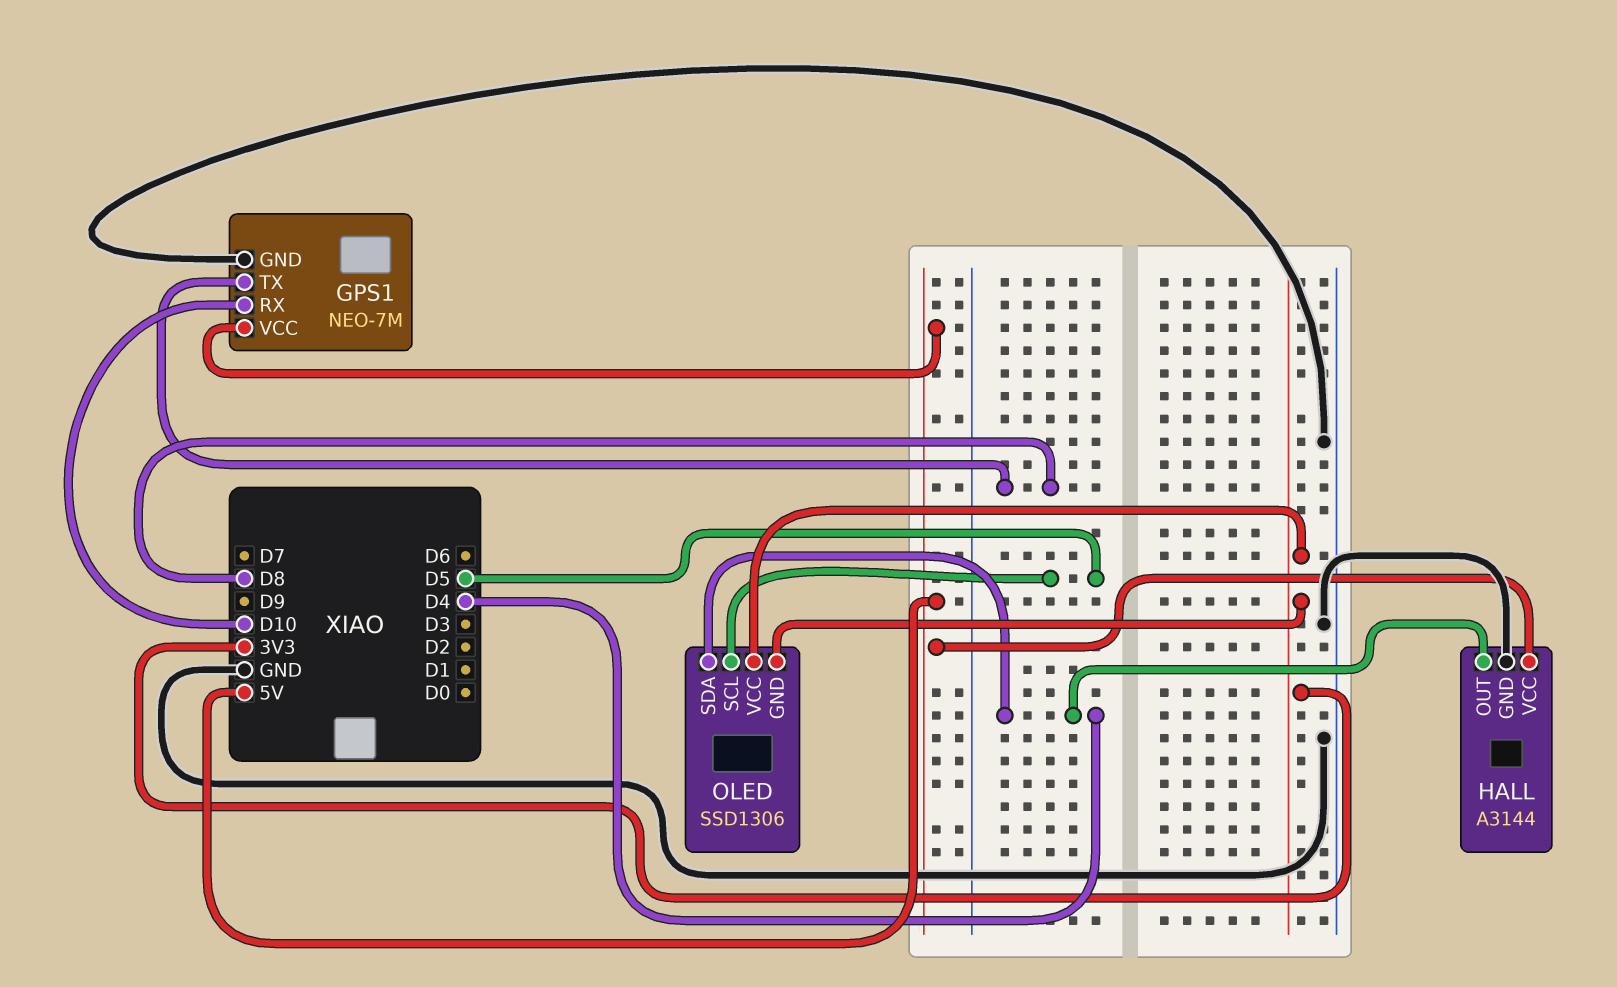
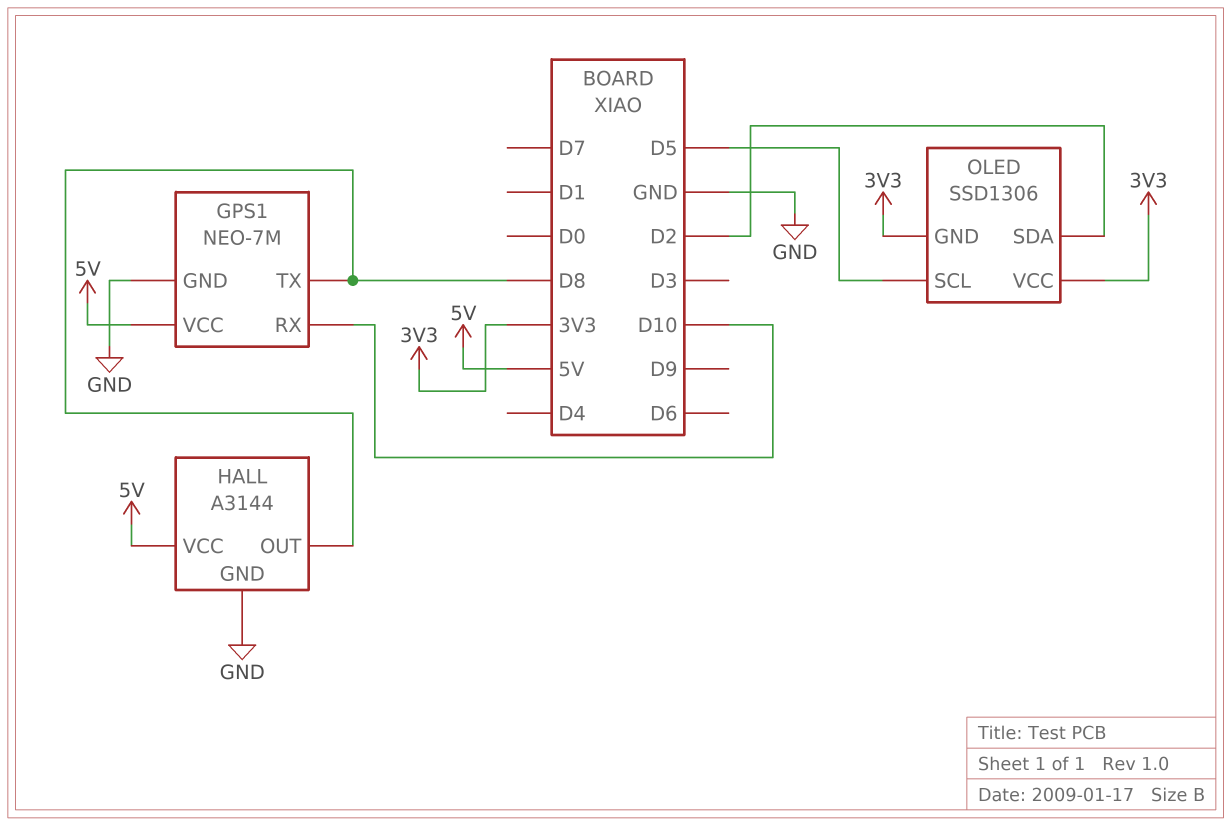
HALL pin OUT: D4 -> D8
OLED pin SDA: D4 -> D2

